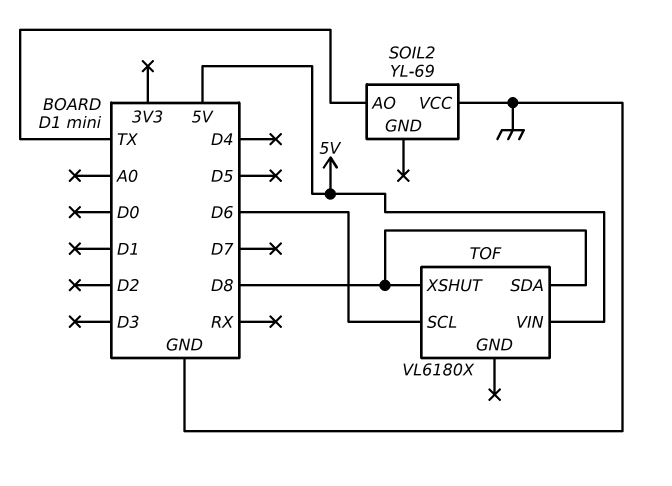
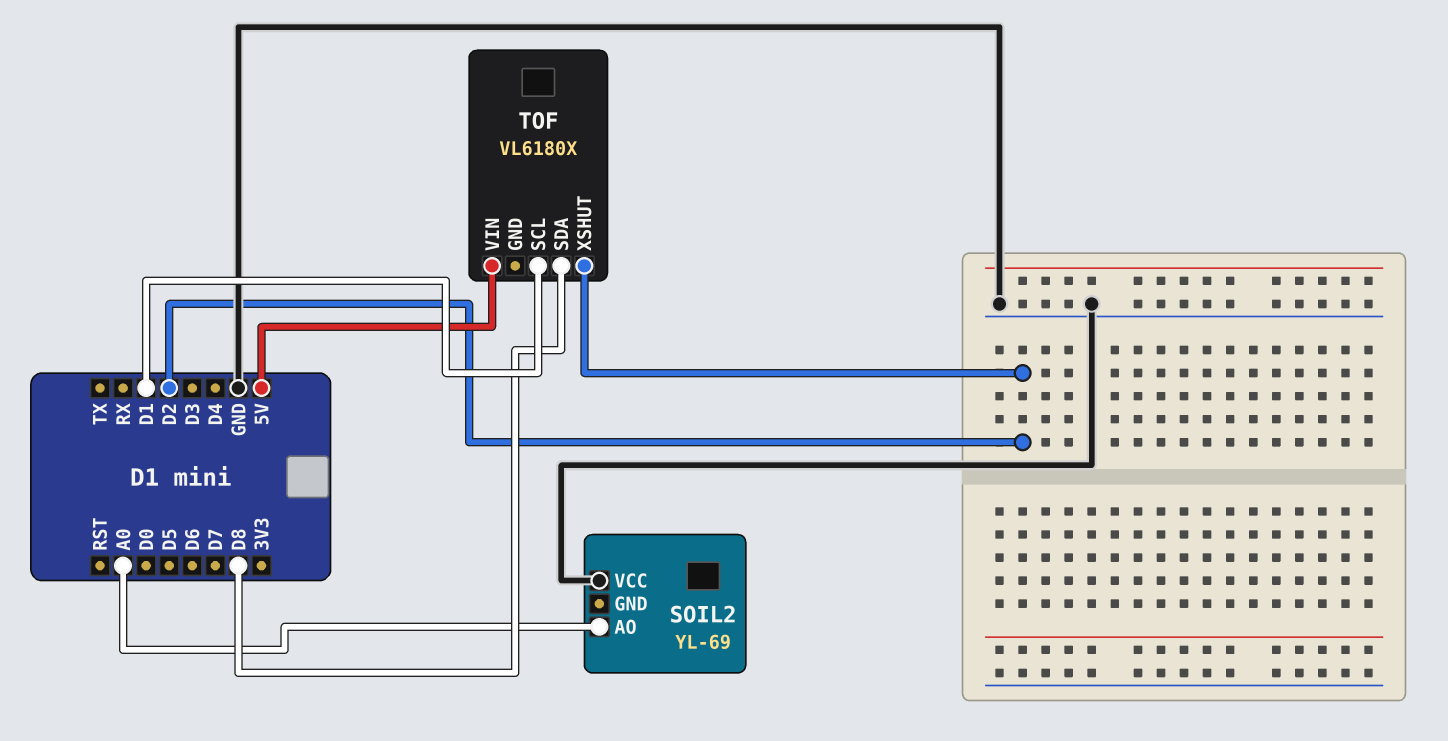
SOIL2 pin AO: TX -> A0
TOF pin SCL: D6 -> D1
TOF pin XSHUT: D8 -> D2

